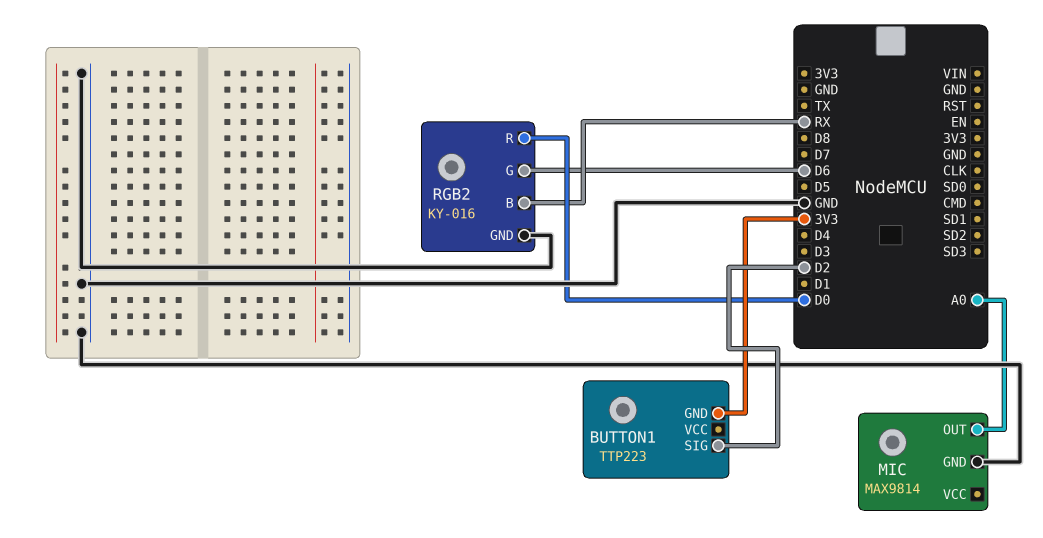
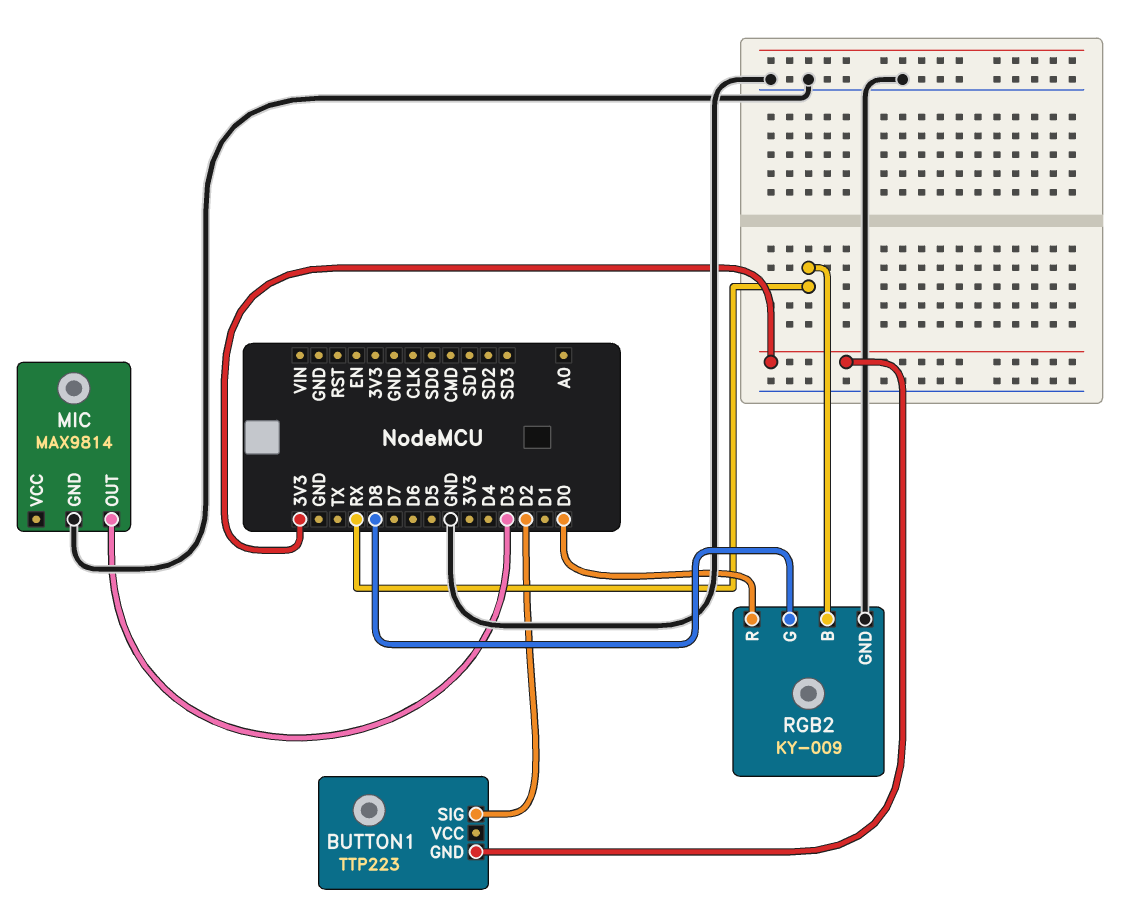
MIC pin OUT: A0 -> D3
RGB2: KY-016 -> KY-009
RGB2 pin G: D6 -> D8

